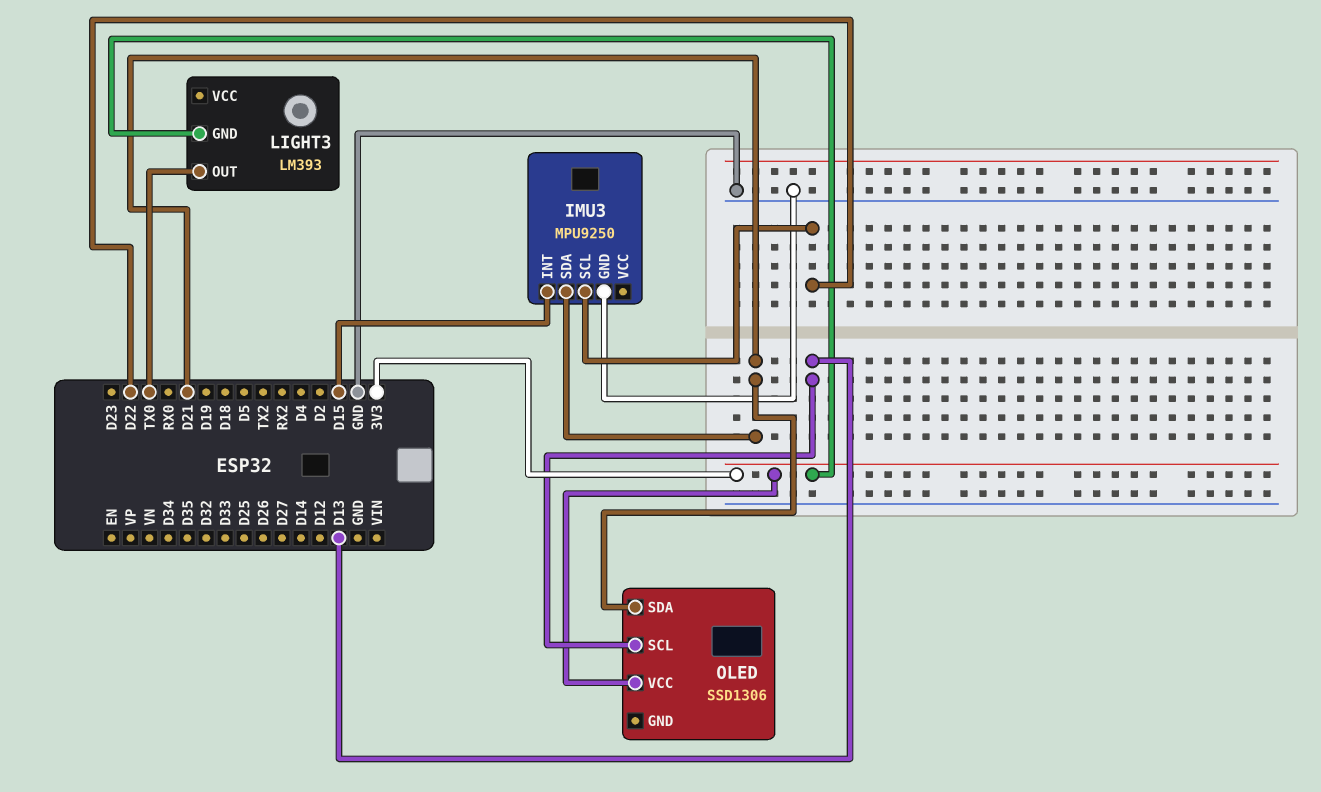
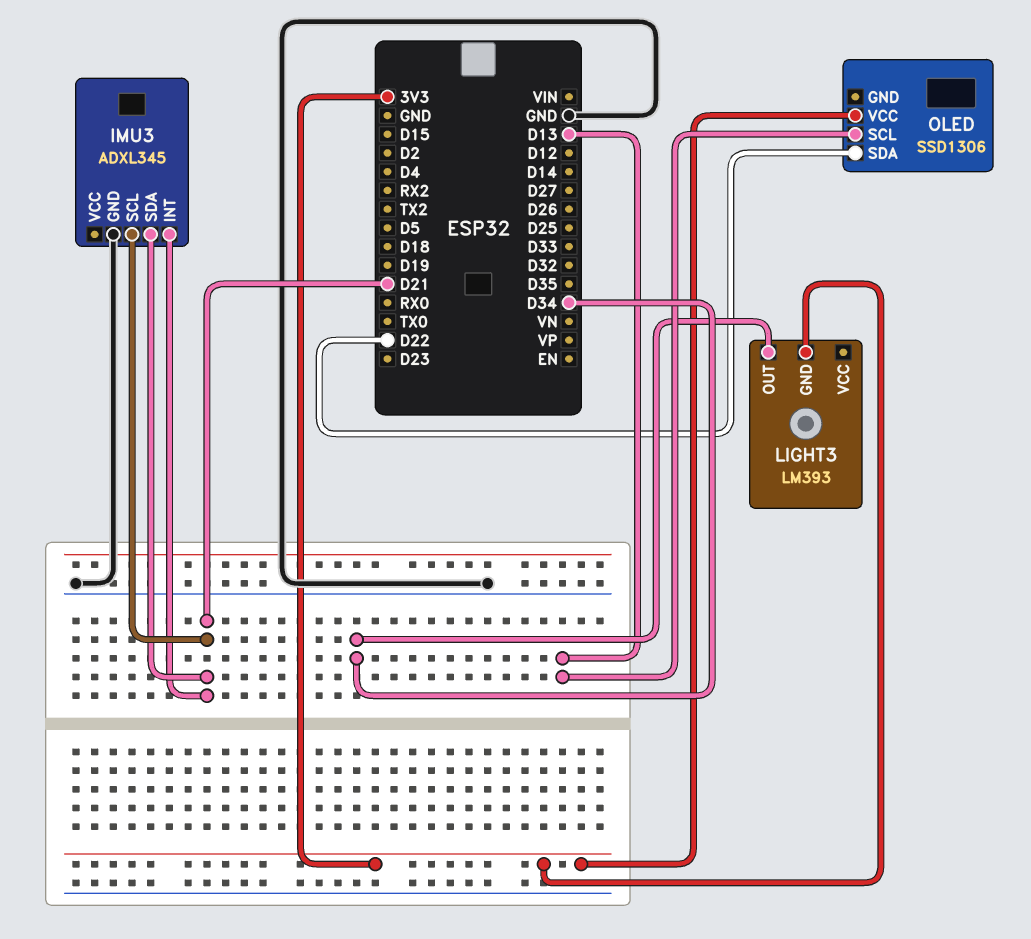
IMU3: MPU9250 -> ADXL345
IMU3 pin INT: D15 -> D21
IMU3 pin SCL: D22 -> D21
LIGHT3 pin OUT: TX0 -> D34
OLED pin SDA: D21 -> D22

